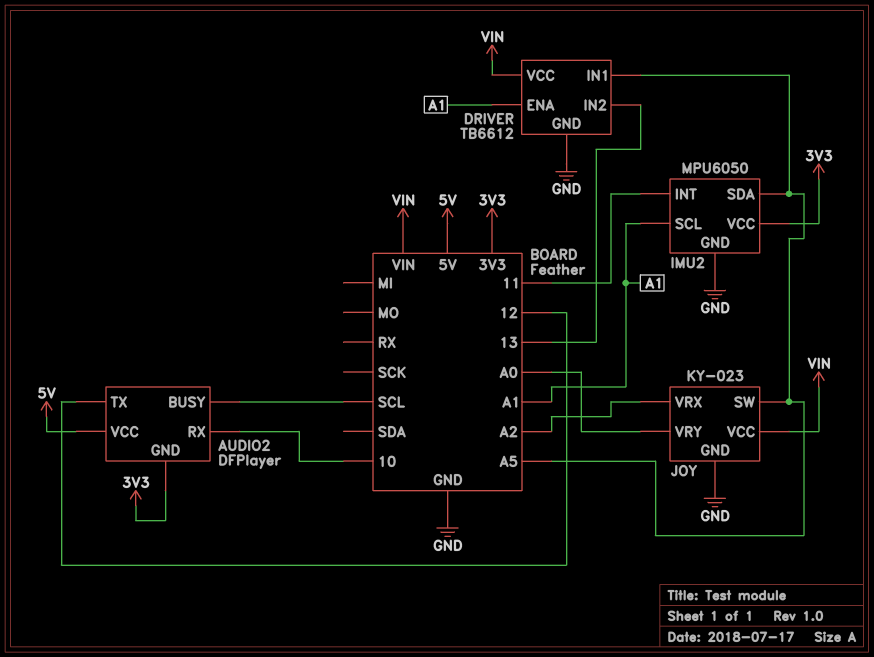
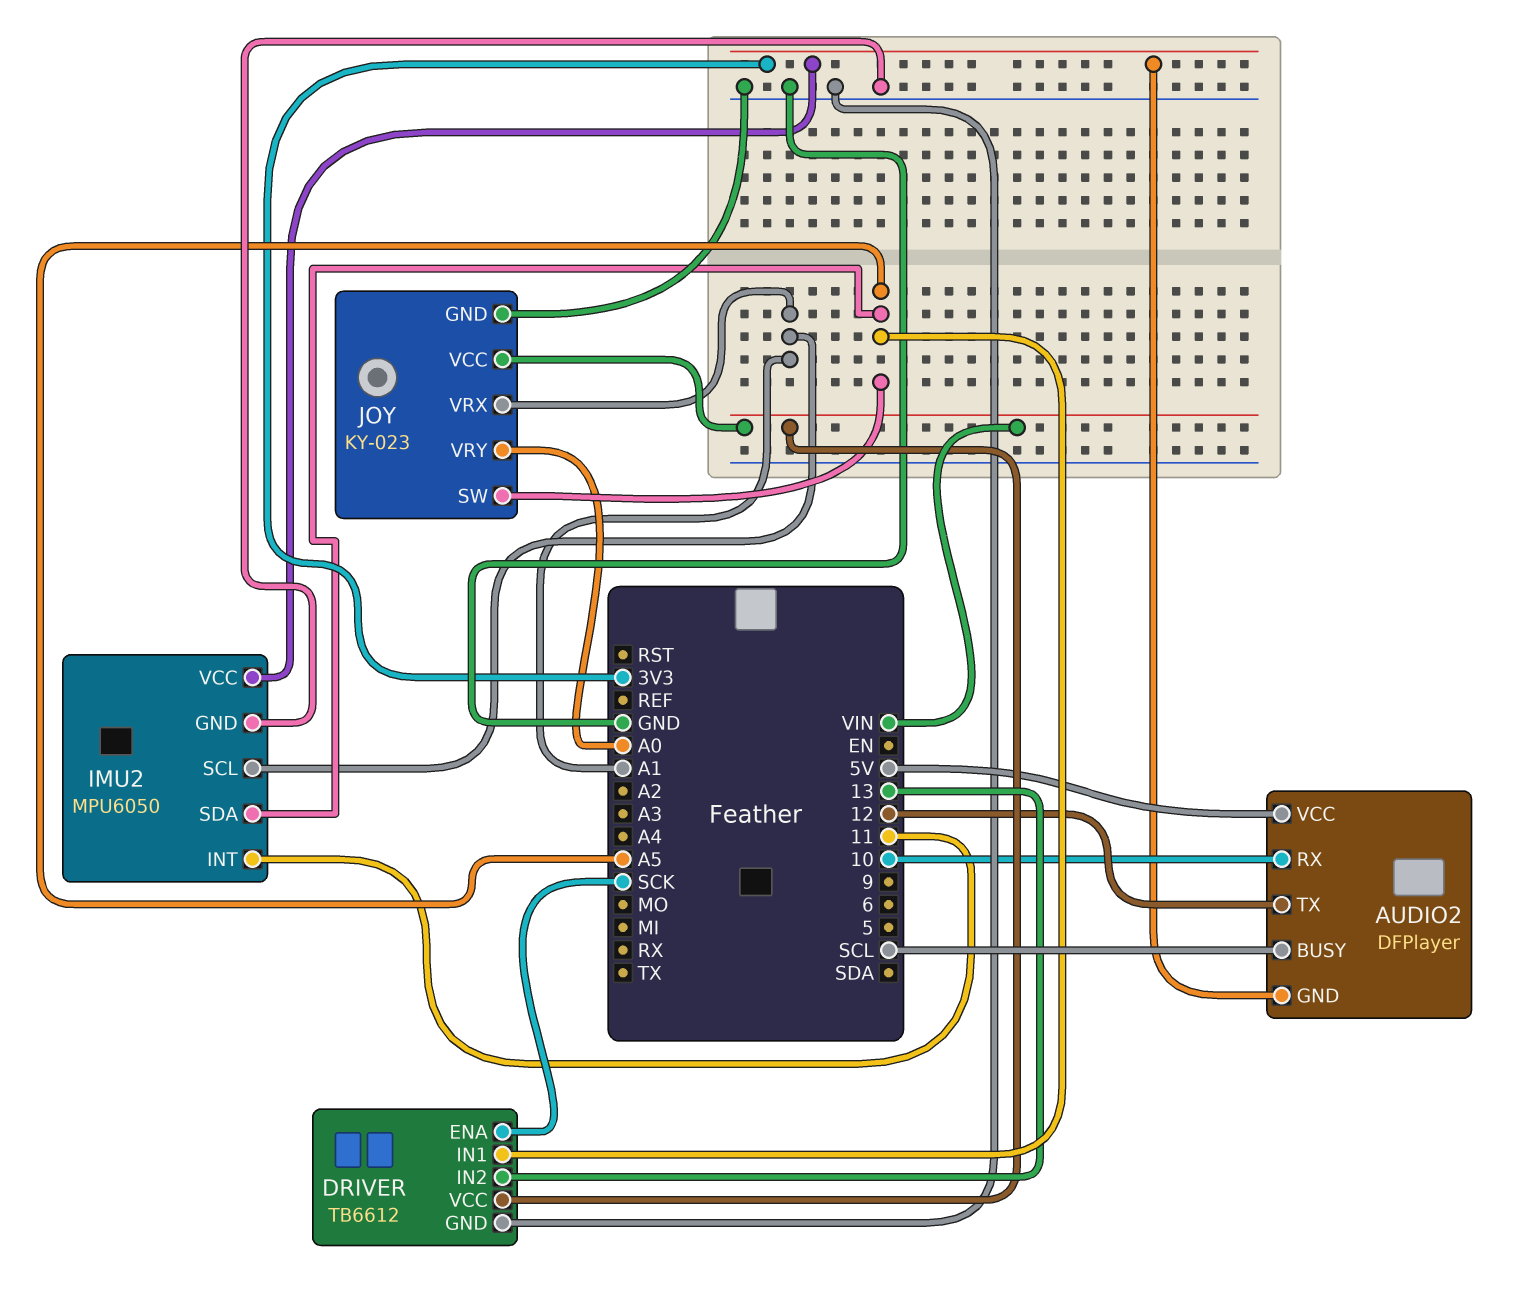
DRIVER pin ENA: A1 -> SCK
JOY pin VRX: A2 -> A1

